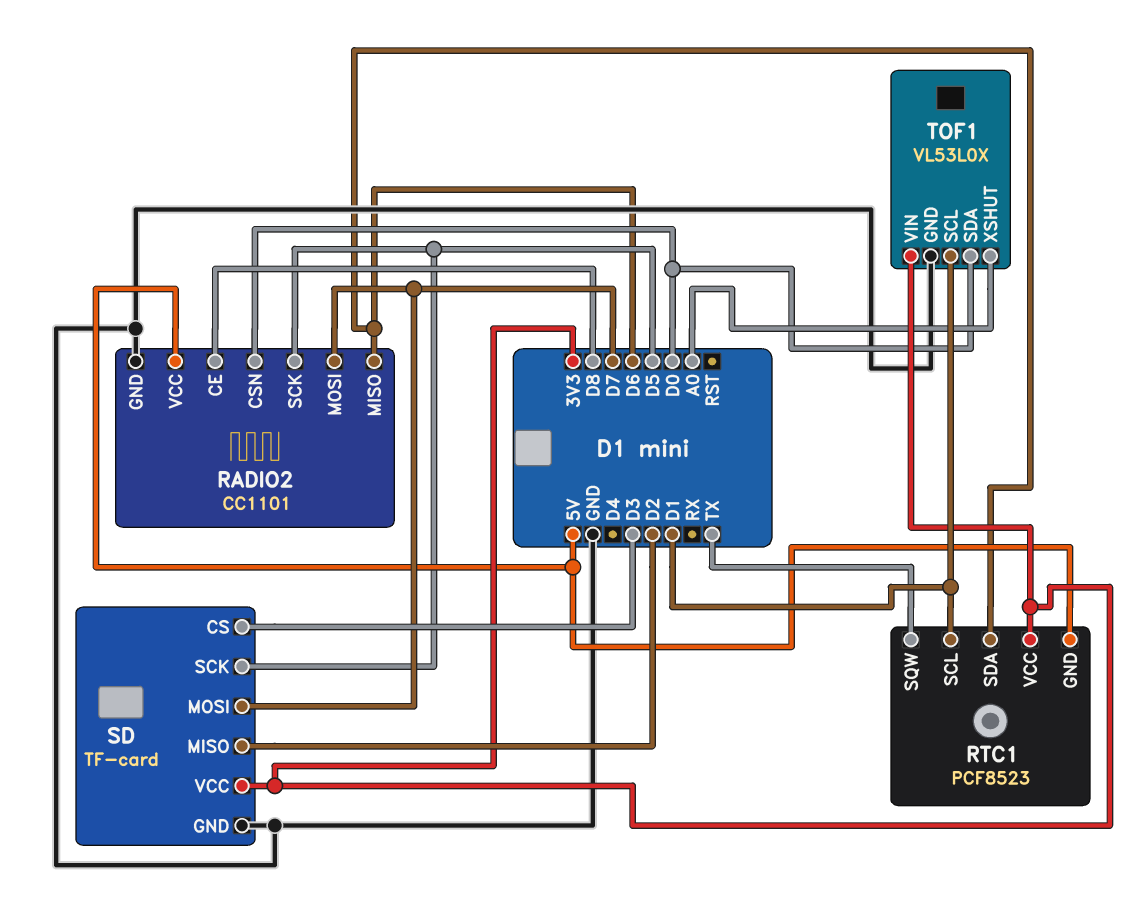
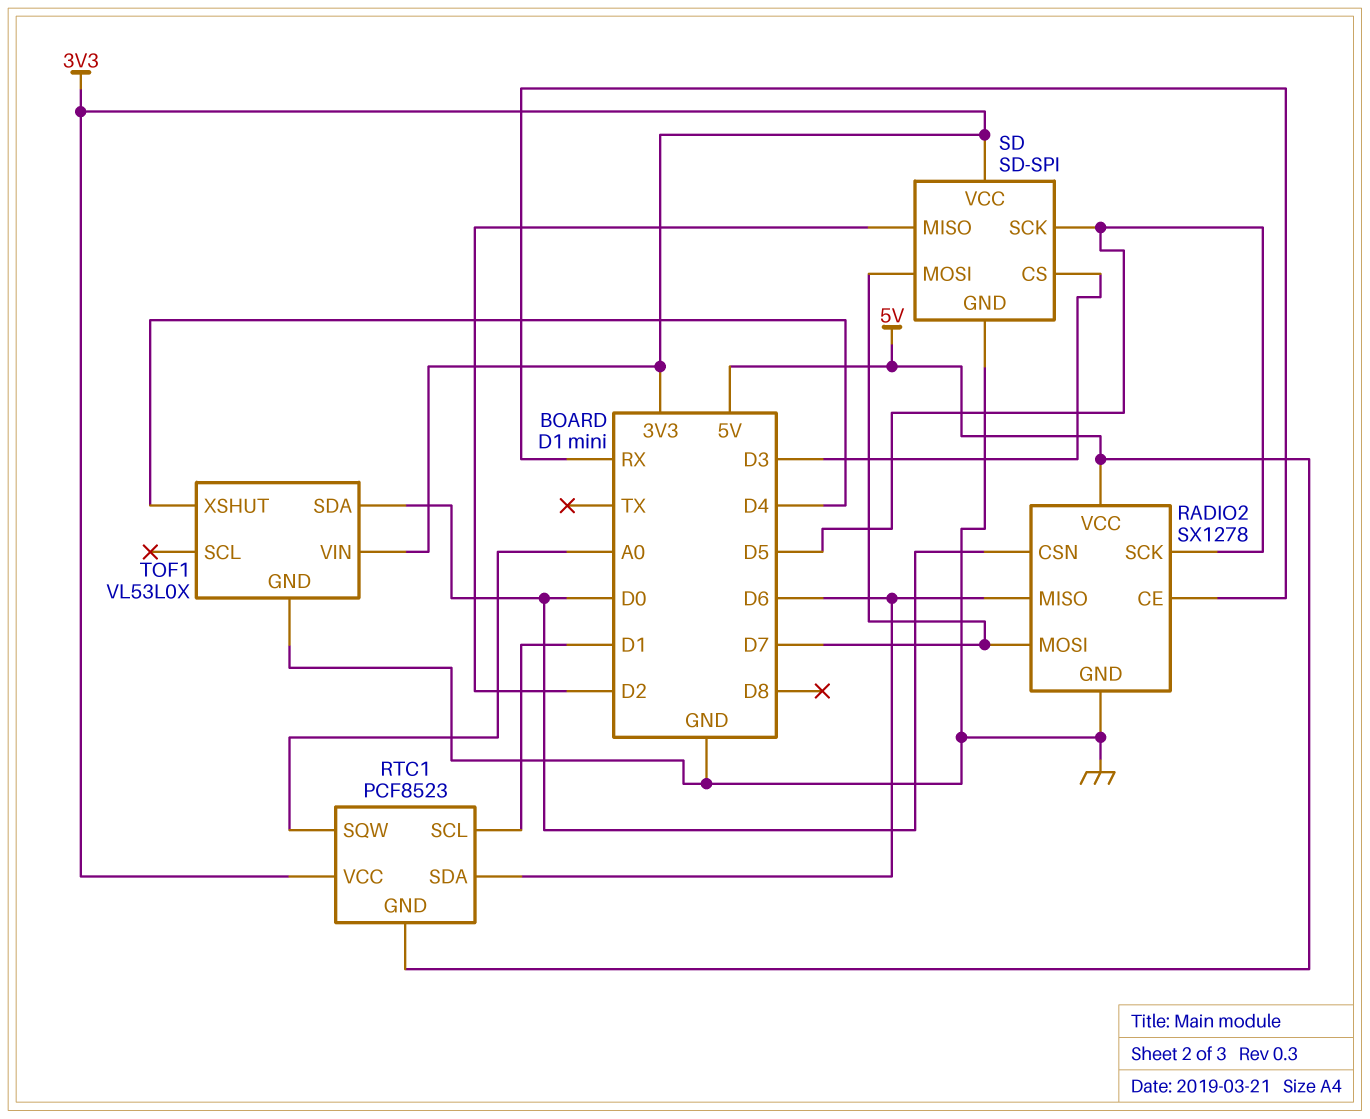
RADIO2: CC1101 -> SX1278
RADIO2 pin CE: D8 -> RX
RTC1 pin SQW: TX -> A0
SD: TF-card -> SD-SPI
TOF1 pin SCL: D1 -> none
TOF1 pin XSHUT: A0 -> D4

